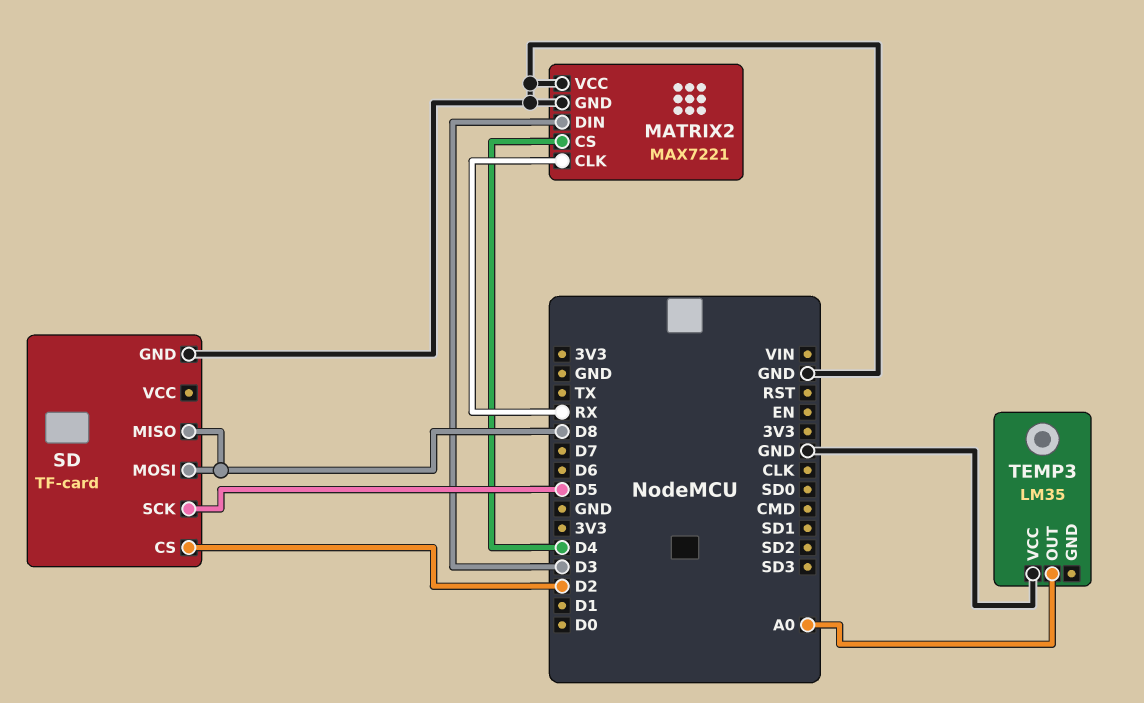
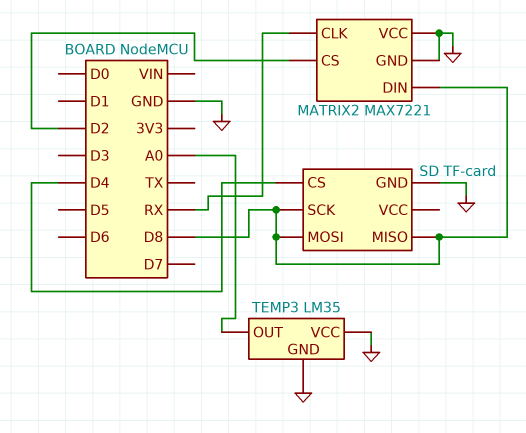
MATRIX2 pin CS: D4 -> D2
MATRIX2 pin DIN: D3 -> D8
SD pin CS: D2 -> D4
SD pin SCK: D5 -> D8
TEMP3 pin GND: none -> GND

